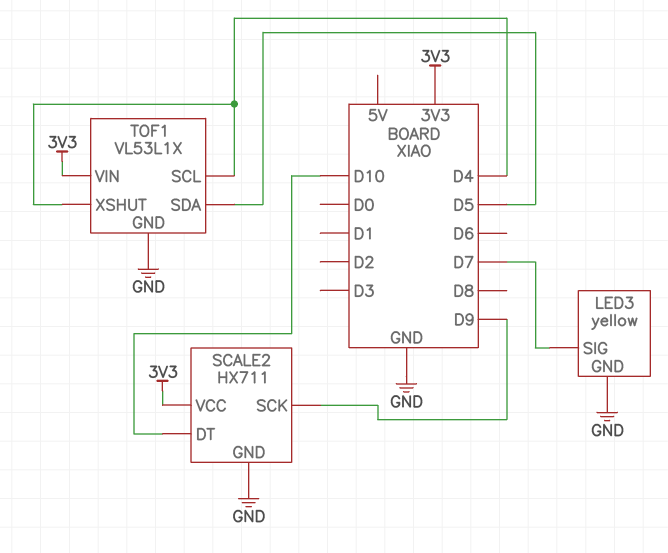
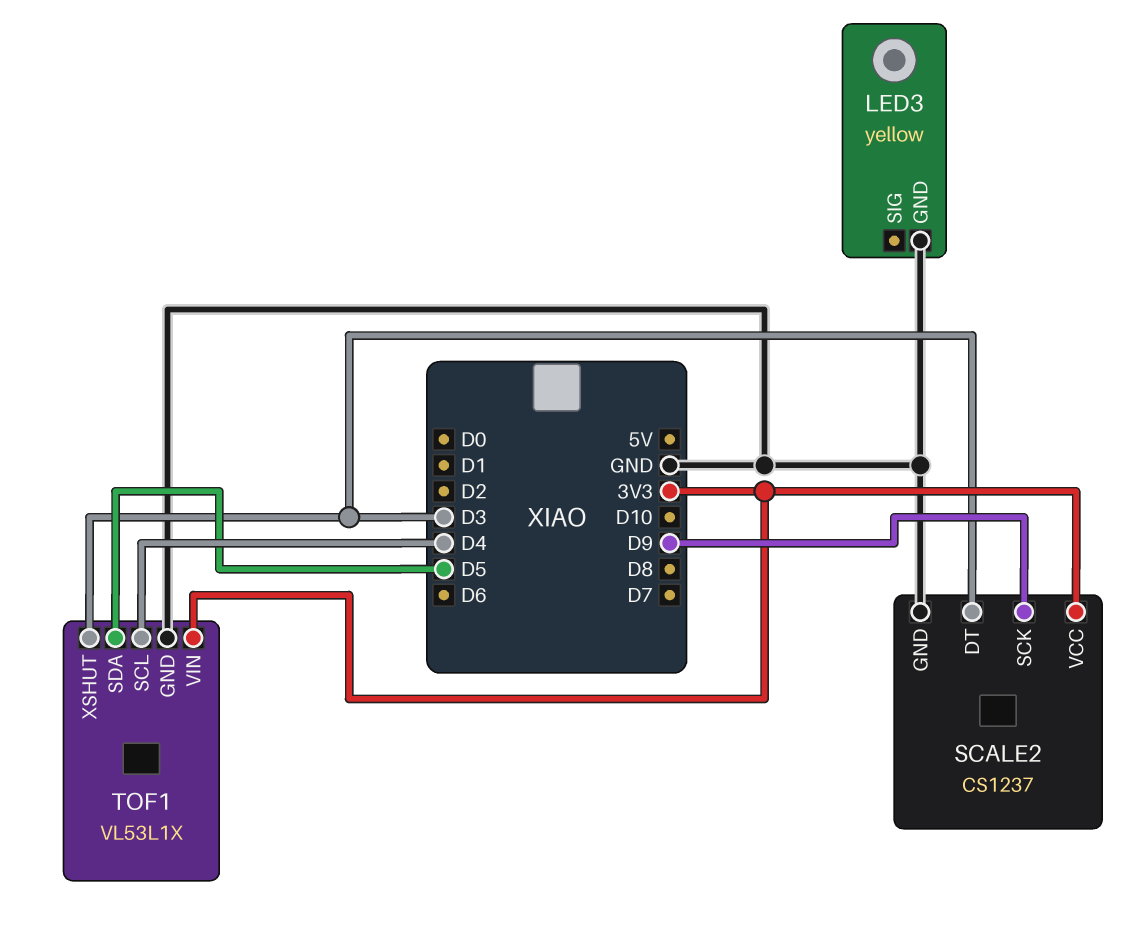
LED3 pin SIG: D7 -> none
SCALE2: HX711 -> CS1237
SCALE2 pin DT: D10 -> D3
TOF1 pin XSHUT: D4 -> D3

